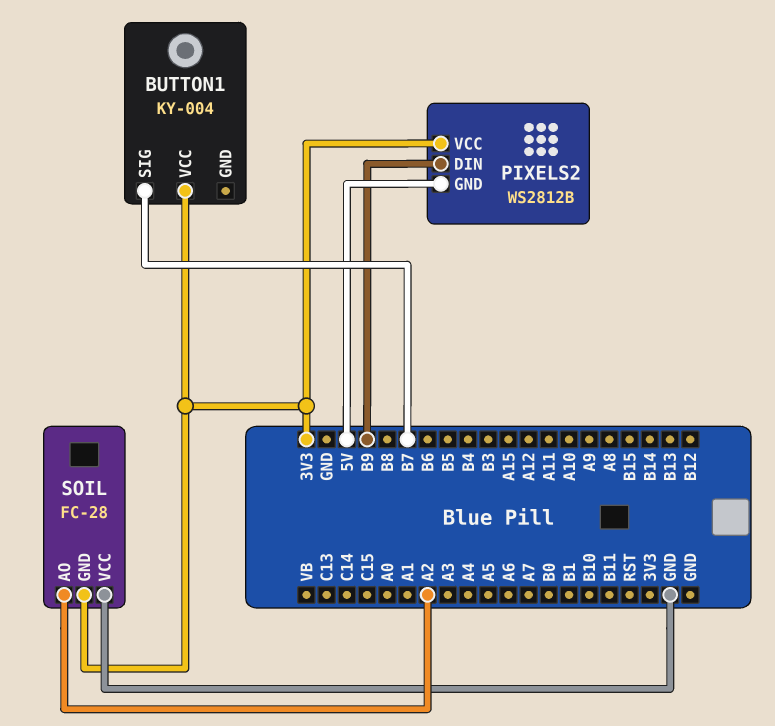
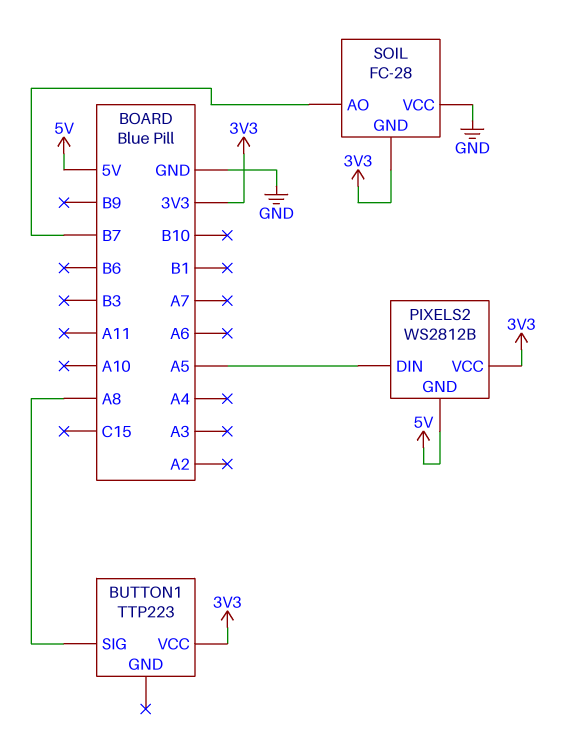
BUTTON1: KY-004 -> TTP223
BUTTON1 pin SIG: B7 -> A8
PIXELS2 pin DIN: B9 -> A5
SOIL pin AO: A2 -> B7

